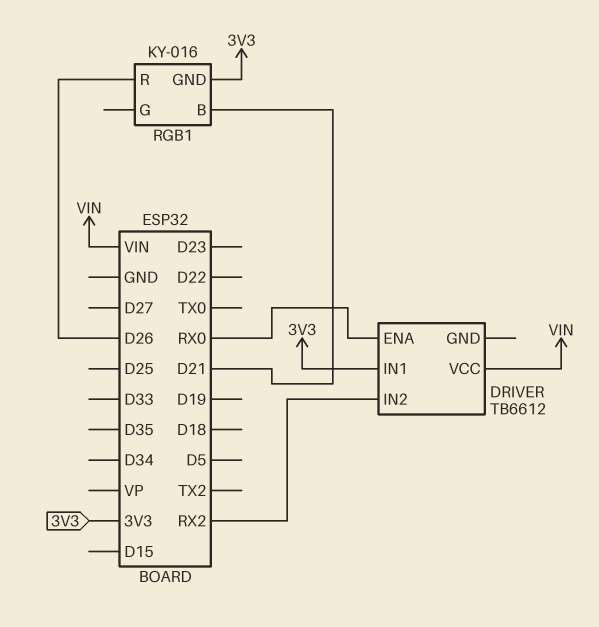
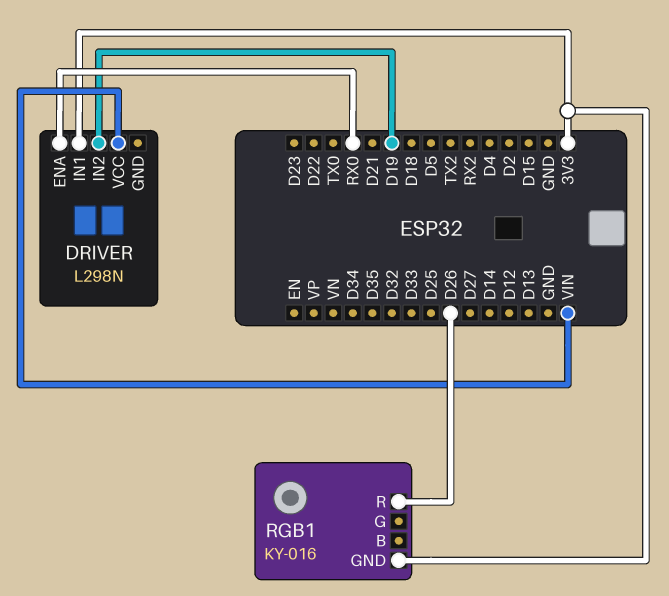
DRIVER: TB6612 -> L298N
DRIVER pin IN2: RX2 -> D19
RGB1 pin B: D21 -> none

